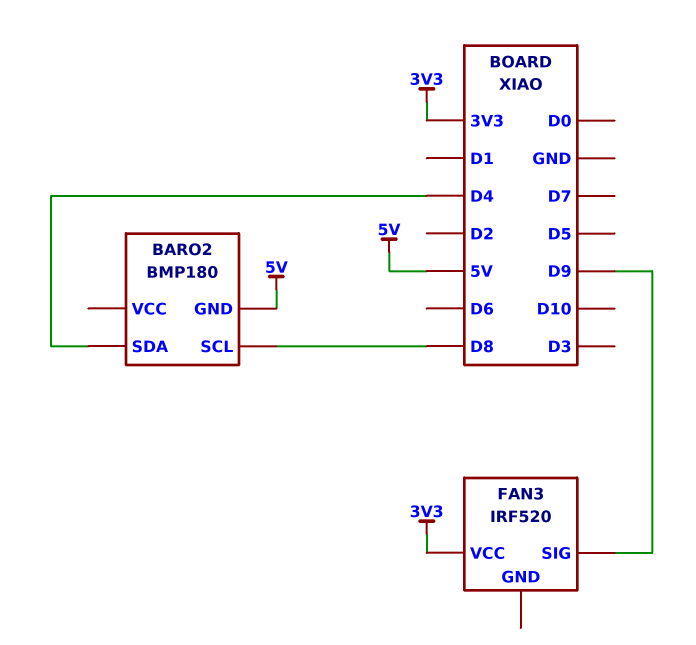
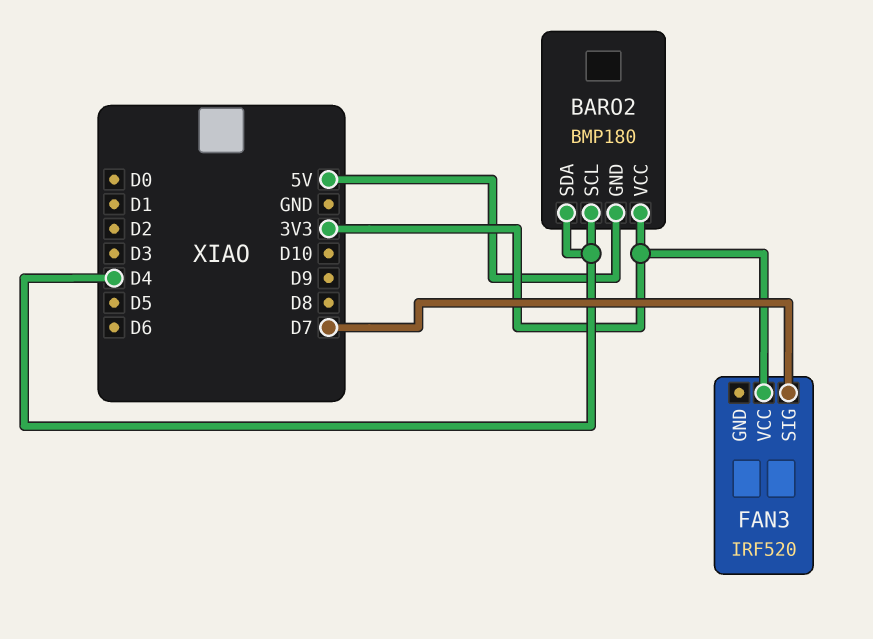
BARO2 pin SCL: D8 -> D4
BARO2 pin VCC: none -> 3V3
FAN3 pin SIG: D9 -> D7

